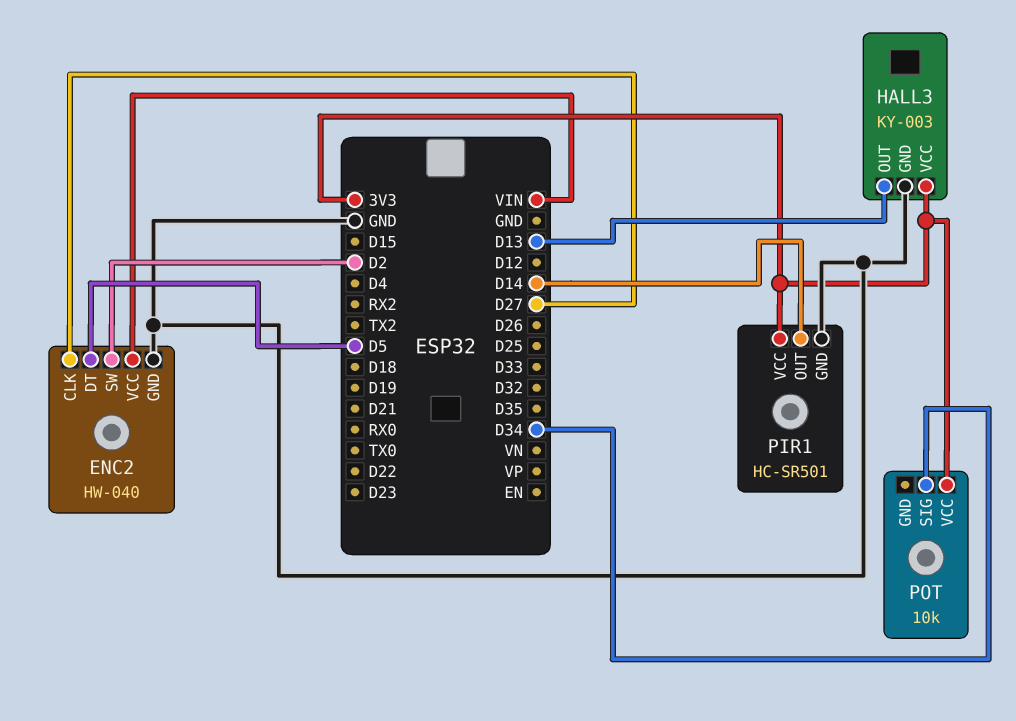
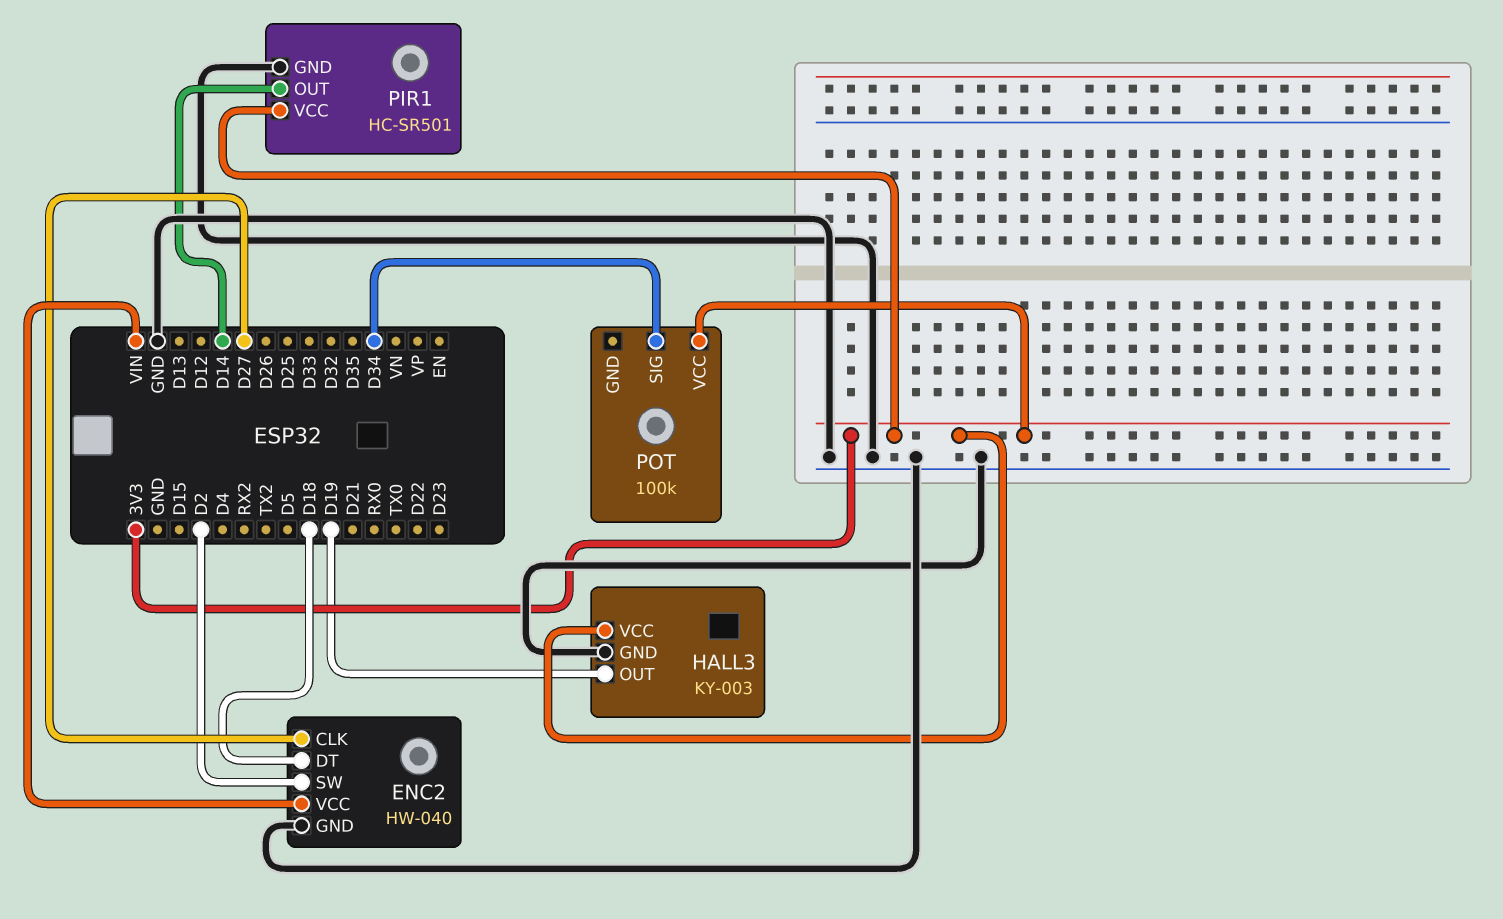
ENC2 pin DT: D5 -> D18
HALL3 pin OUT: D13 -> D19
POT: 10k -> 100k

